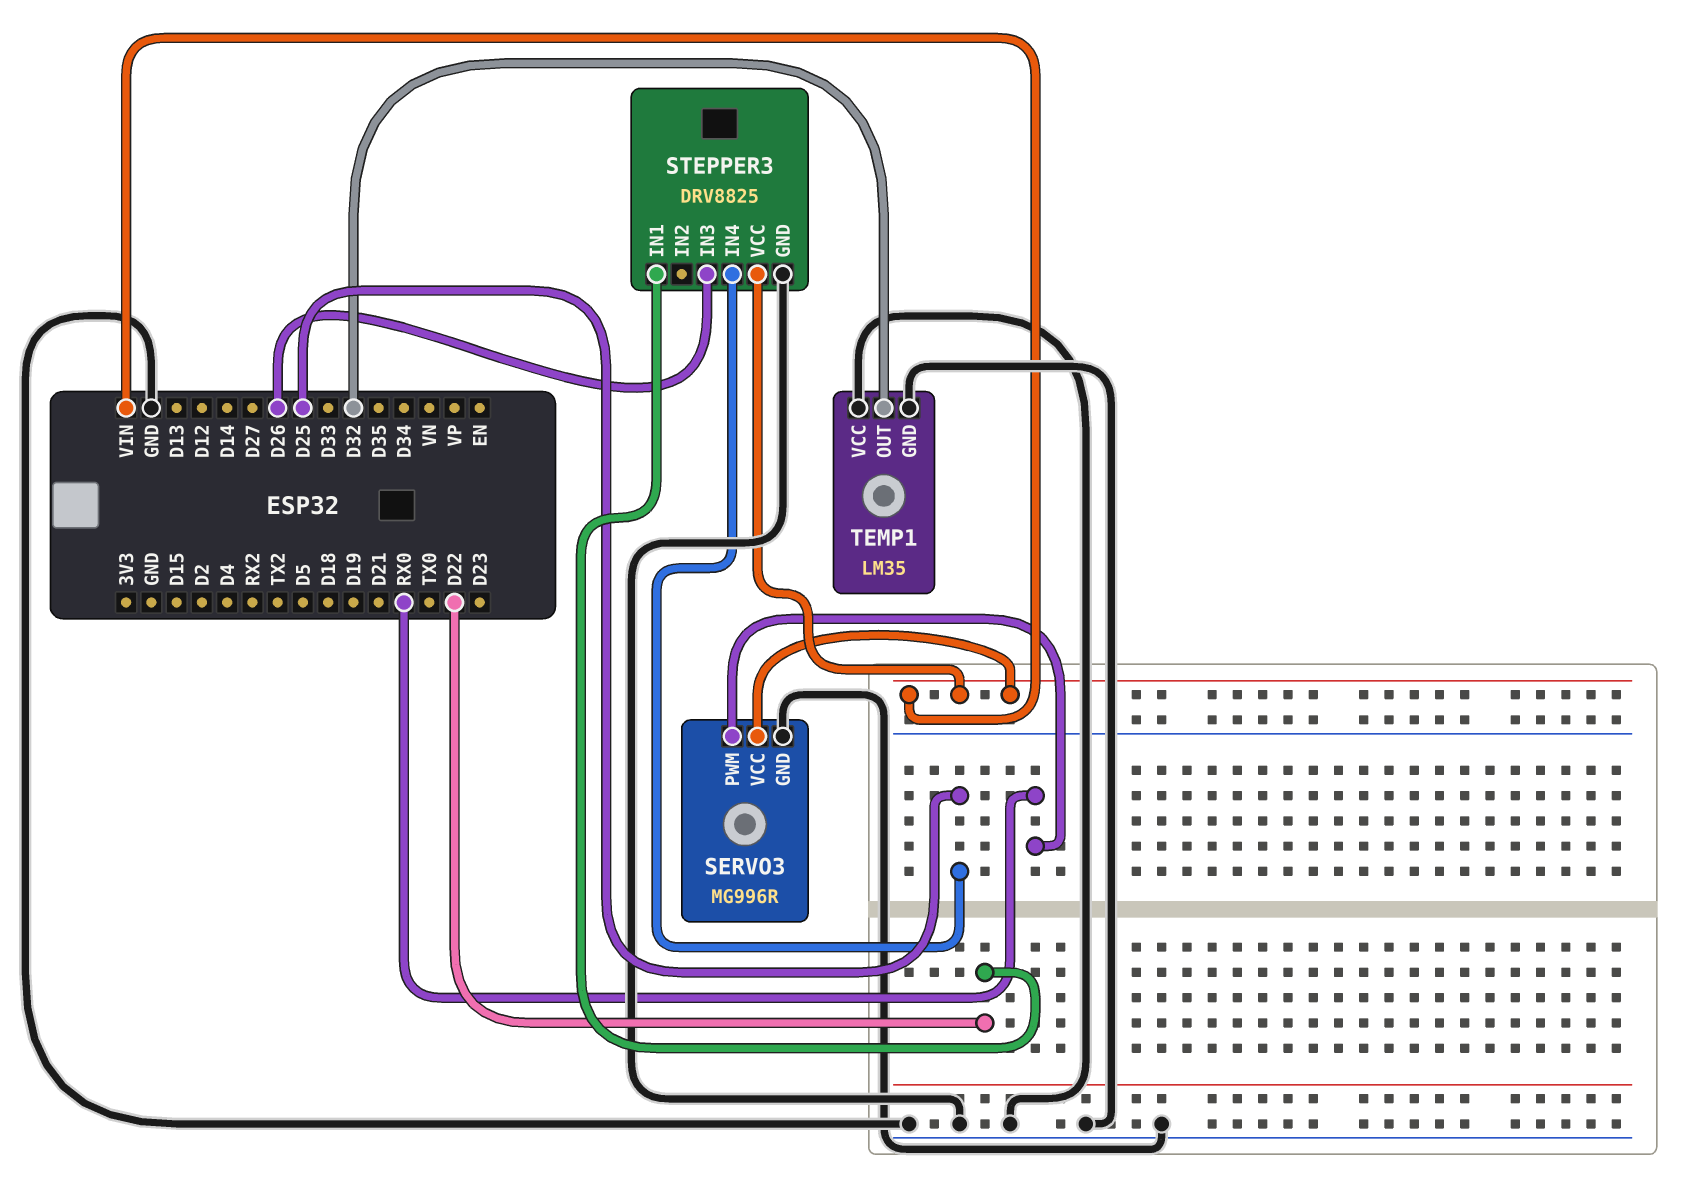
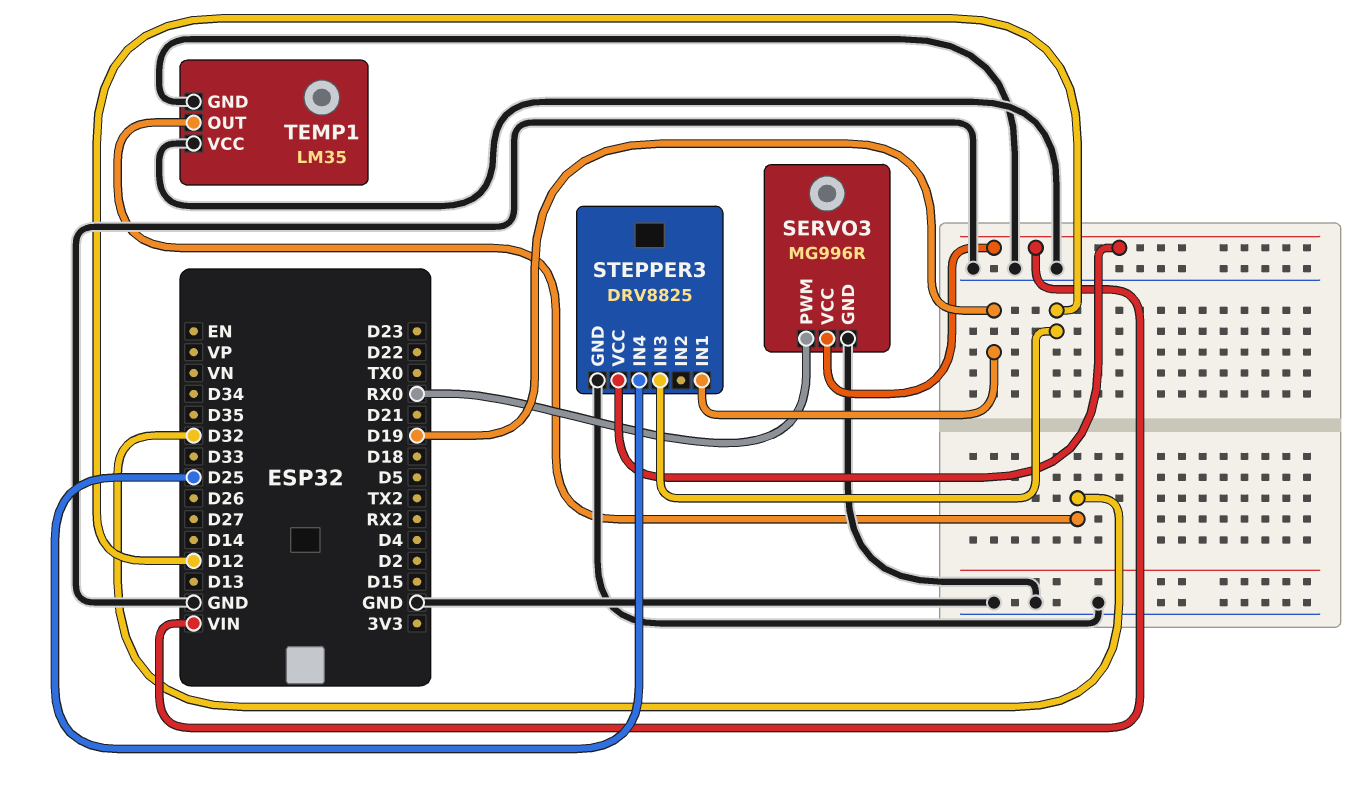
STEPPER3 pin IN1: D22 -> D19
STEPPER3 pin IN3: D26 -> D12

